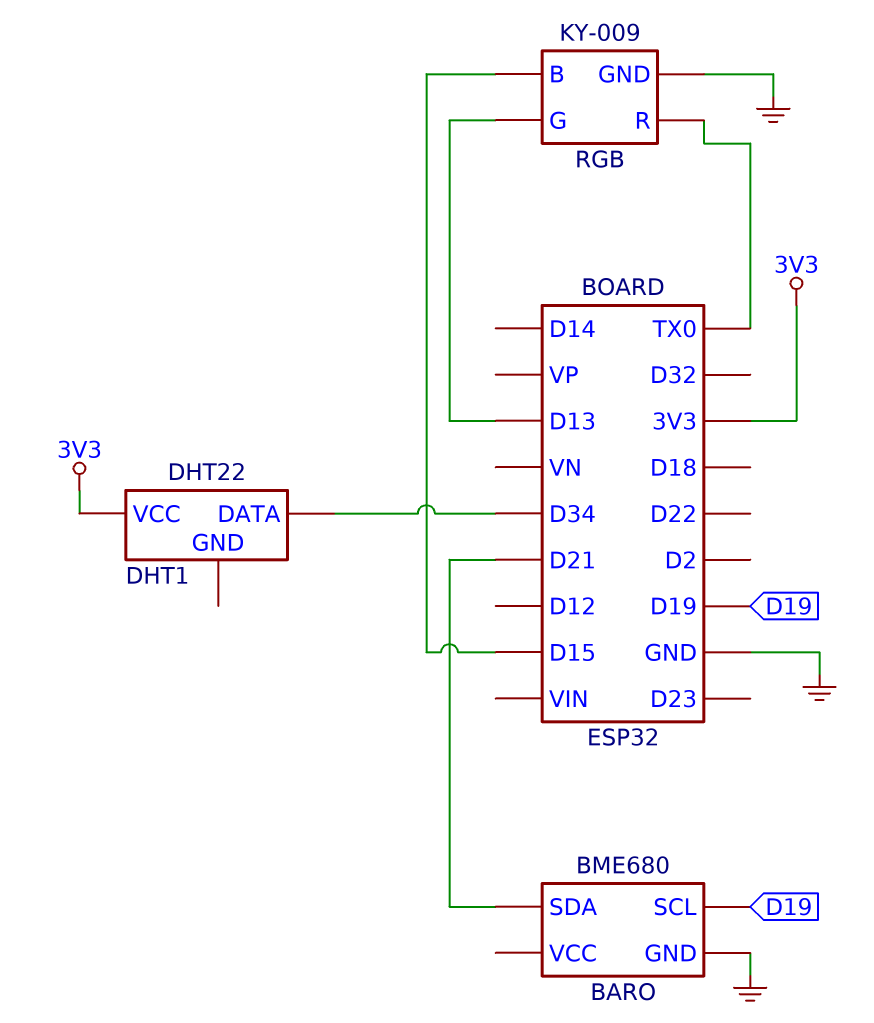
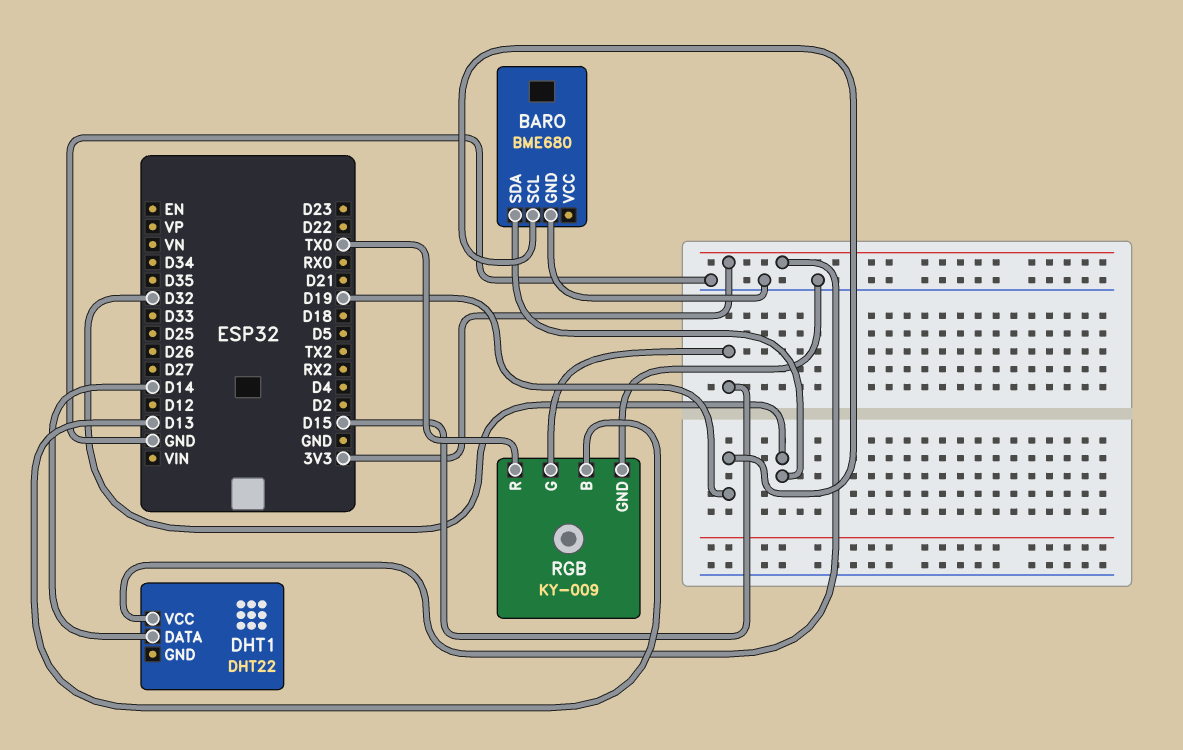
BARO pin SDA: D21 -> D32
DHT1 pin DATA: D34 -> D14
RGB pin B: D15 -> D13
RGB pin G: D13 -> D15

